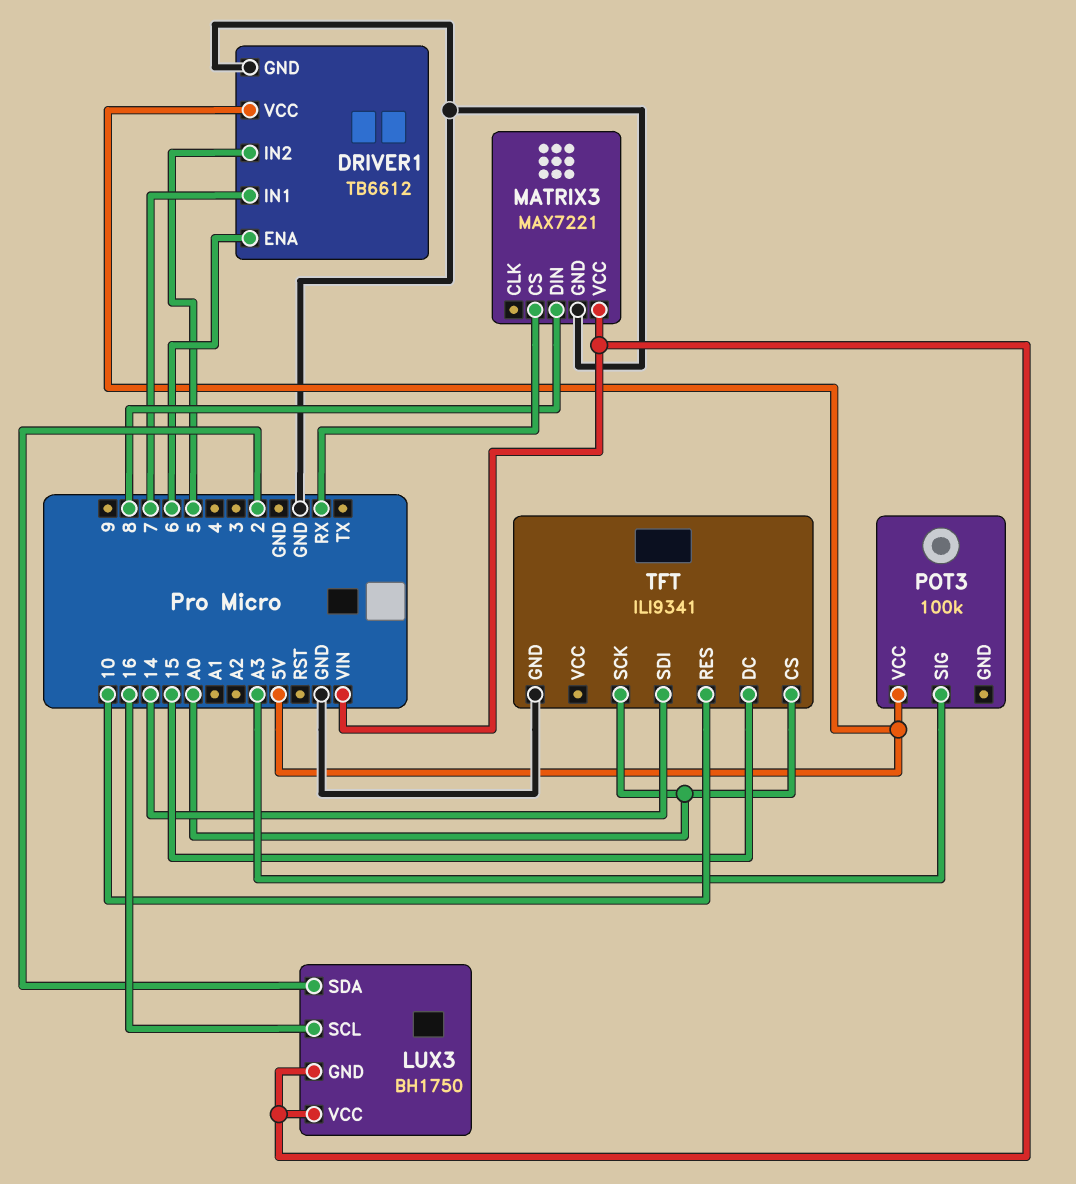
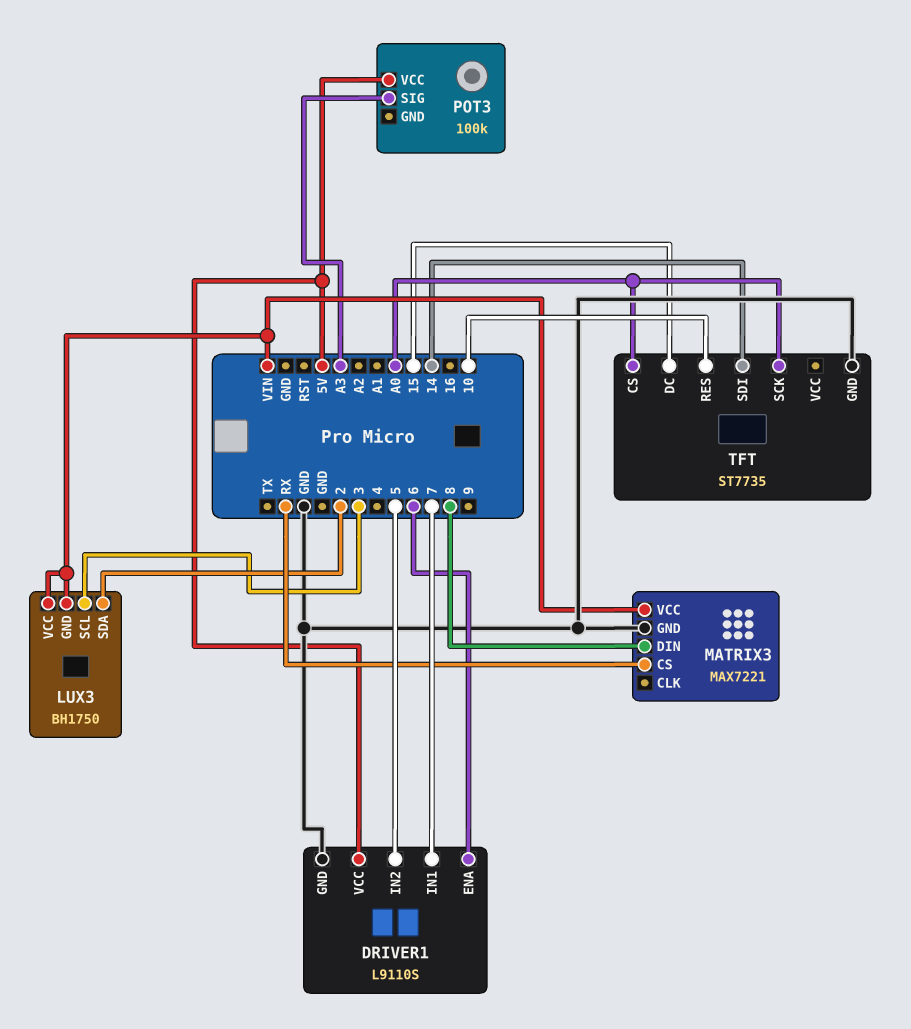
DRIVER1: TB6612 -> L9110S
LUX3 pin SCL: 16 -> 3
TFT: ILI9341 -> ST7735

